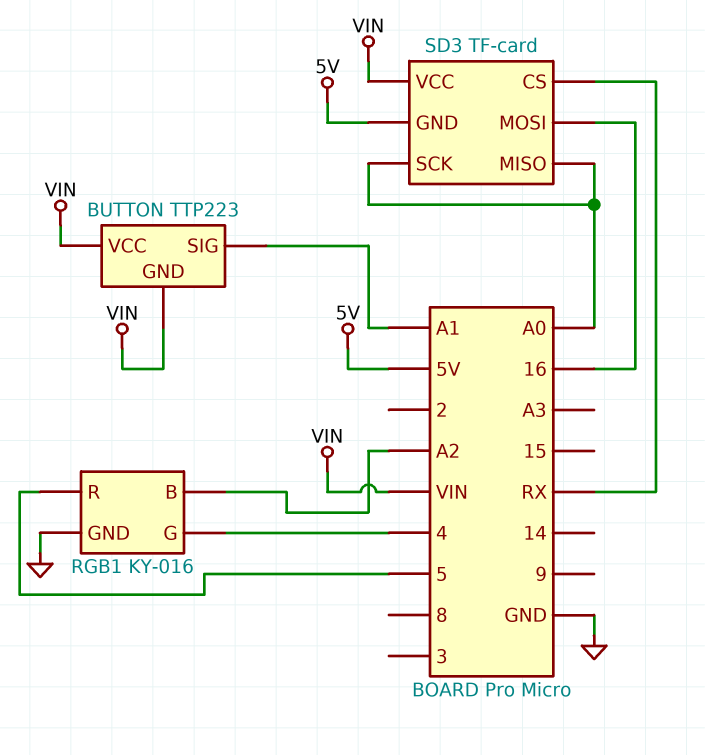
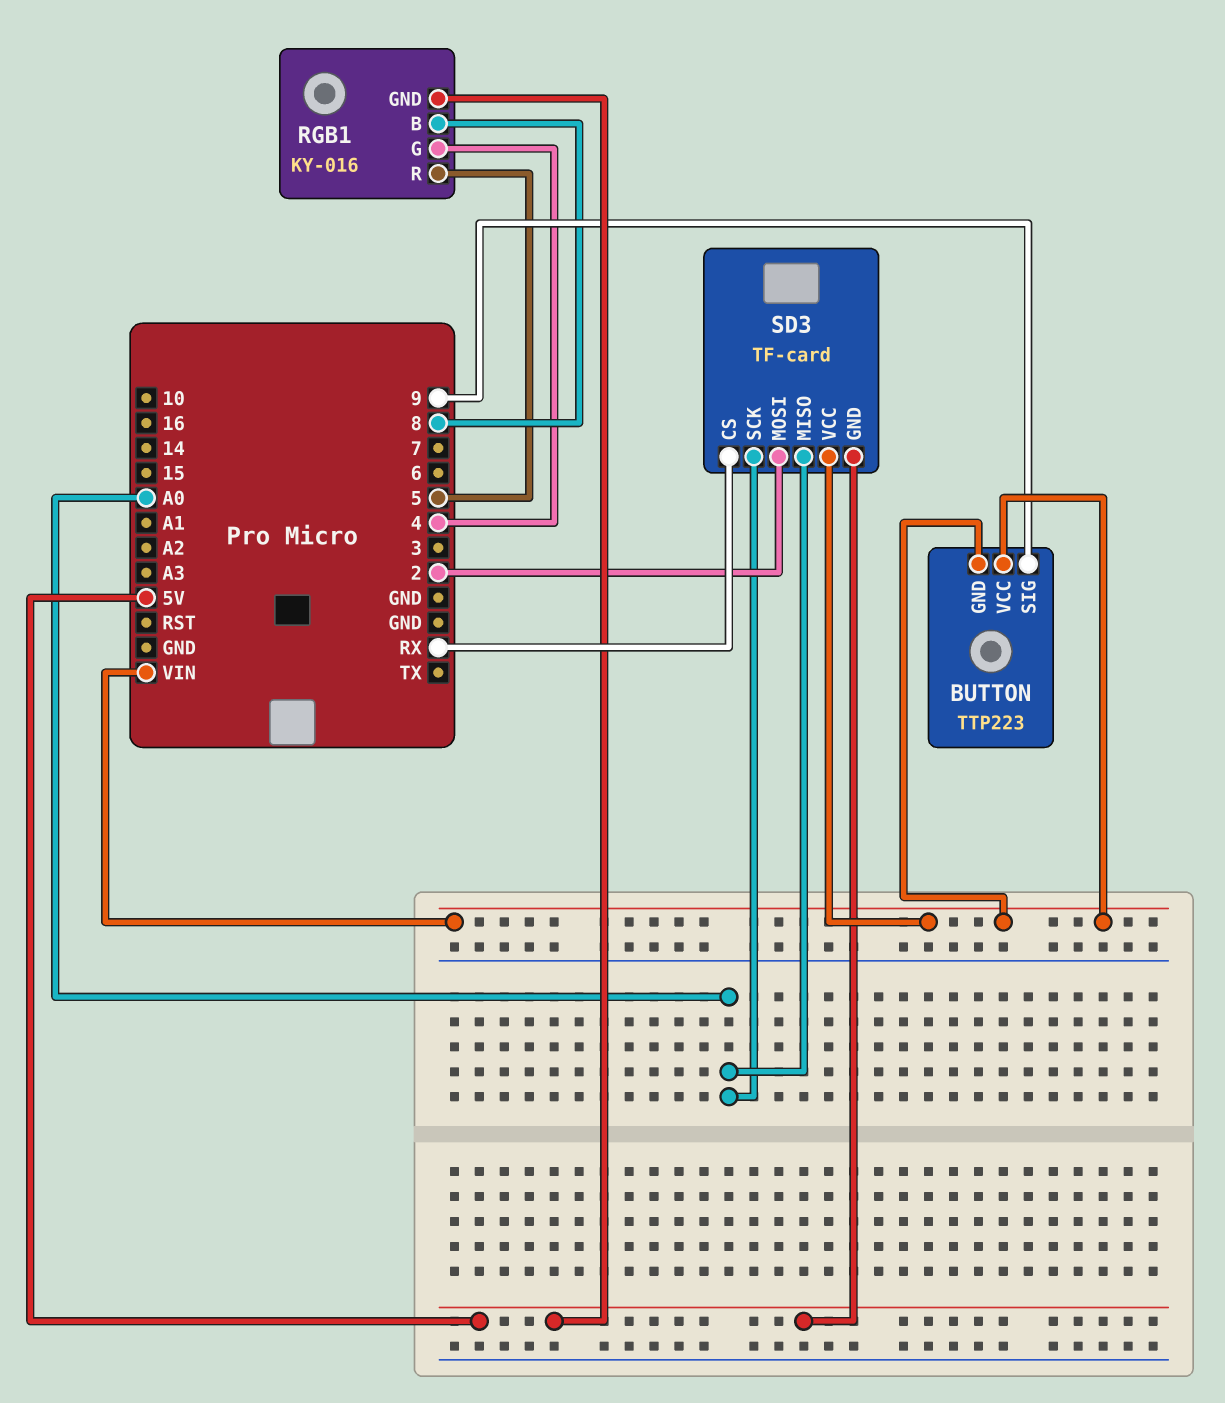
BUTTON pin SIG: A1 -> 9
RGB1 pin B: A2 -> 8
RGB1 pin GND: GND -> 5V
SD3 pin MOSI: 16 -> 2

